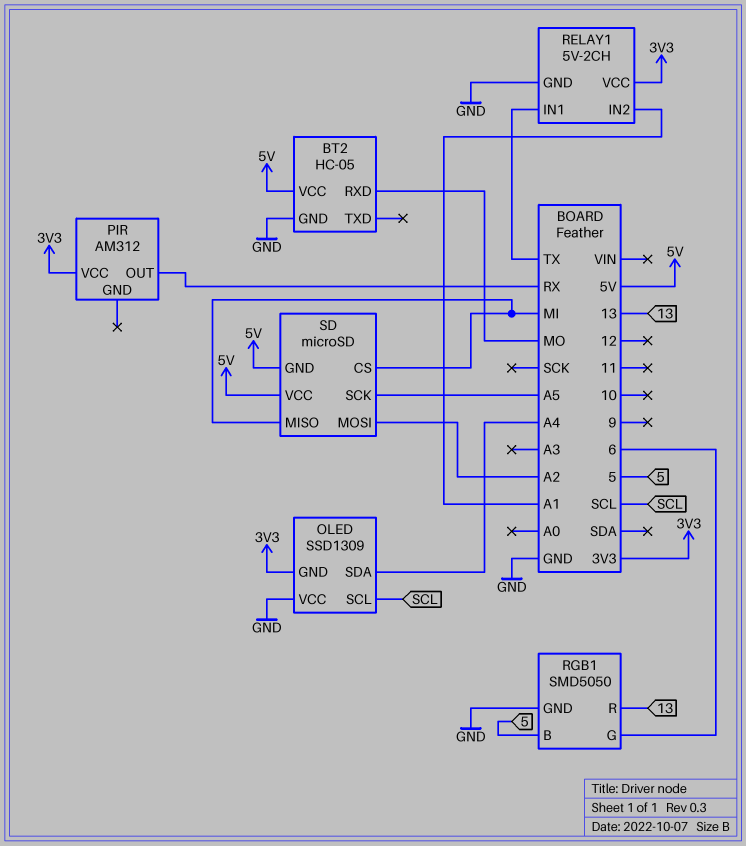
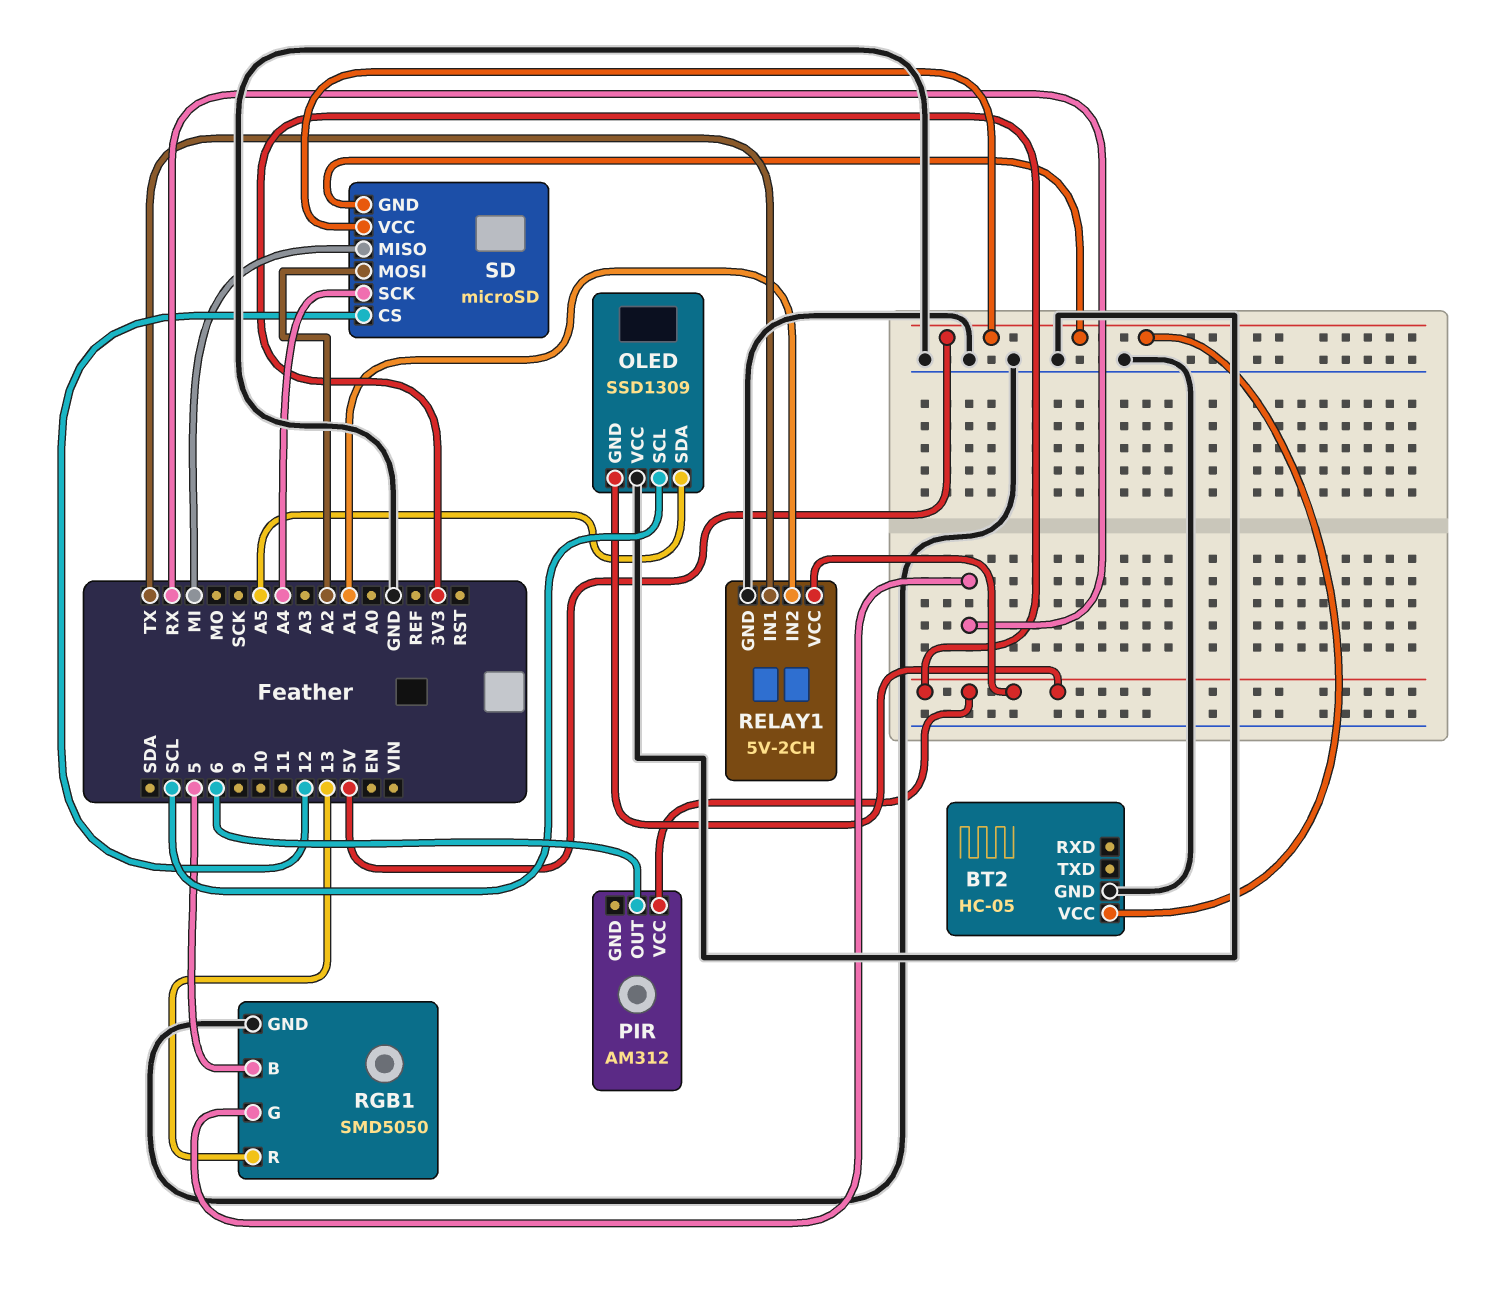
BT2 pin RXD: MO -> none
OLED pin SDA: A4 -> A5
PIR pin OUT: RX -> 6
RGB1 pin G: 6 -> RX
SD pin CS: MI -> 12
SD pin SCK: A5 -> A4

